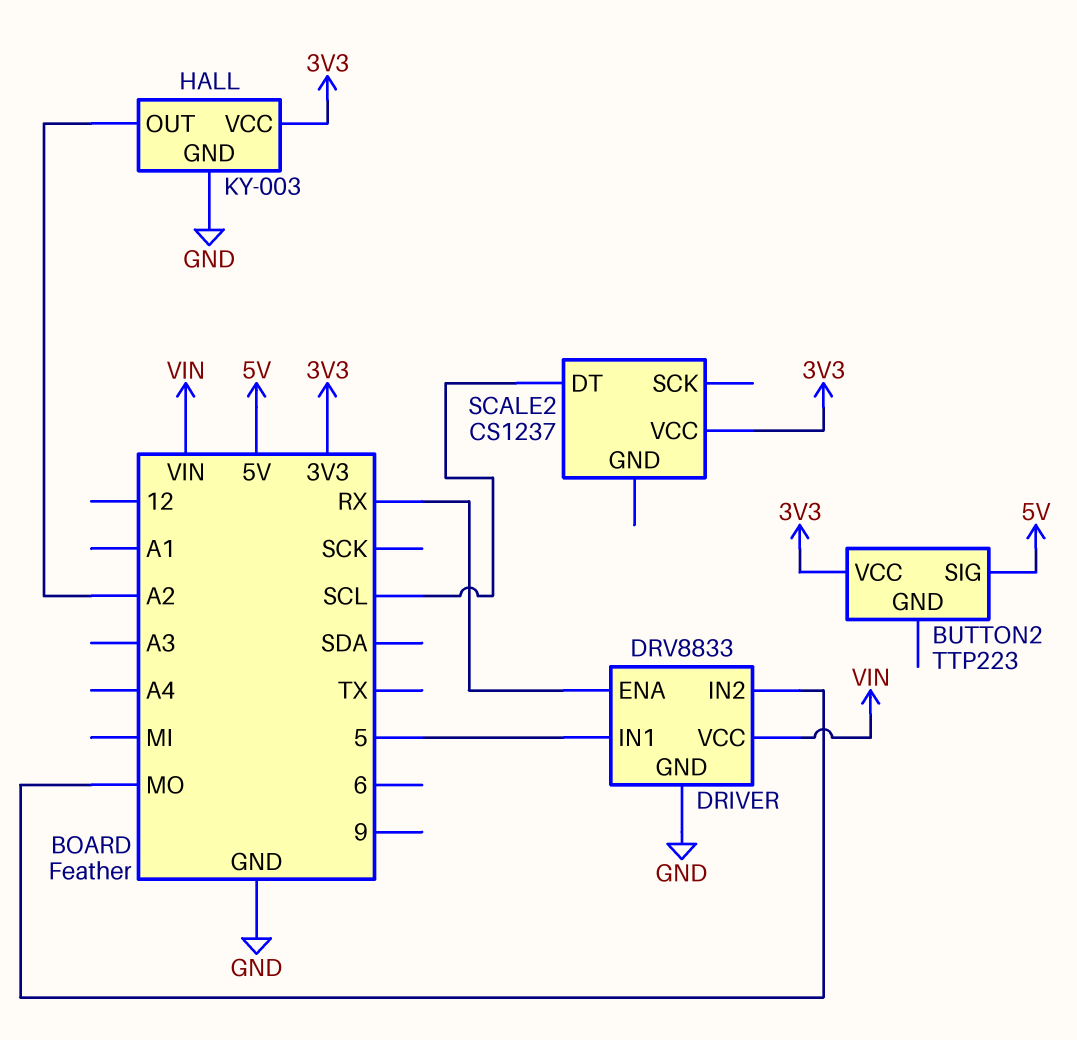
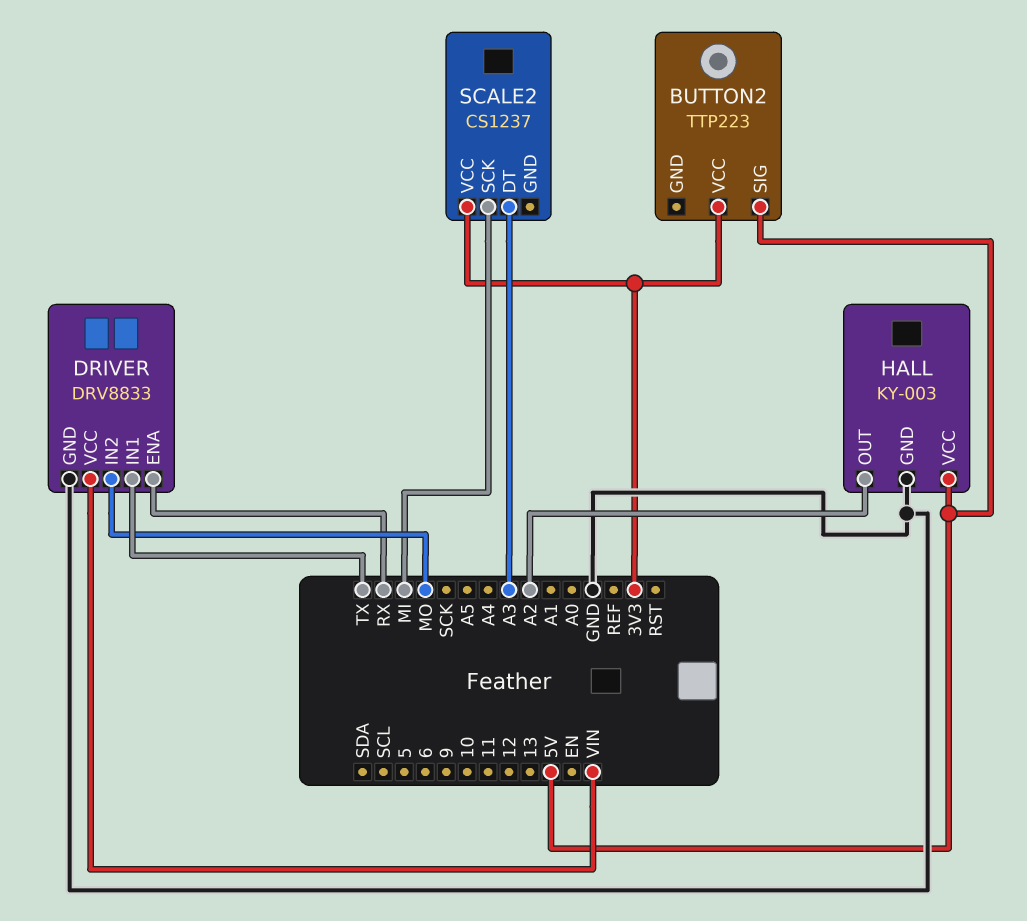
DRIVER pin IN1: 5 -> TX
HALL pin VCC: 3V3 -> 5V
SCALE2 pin DT: SCL -> A3
SCALE2 pin SCK: none -> MI

